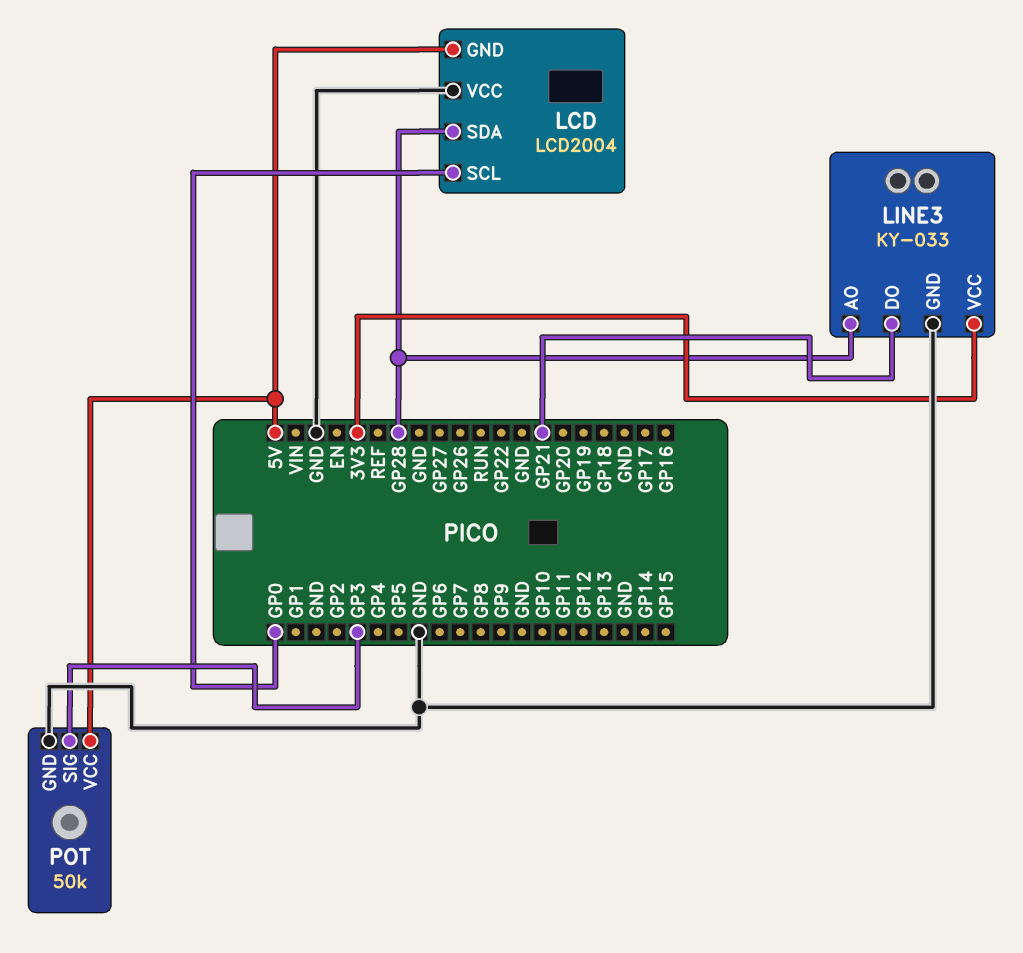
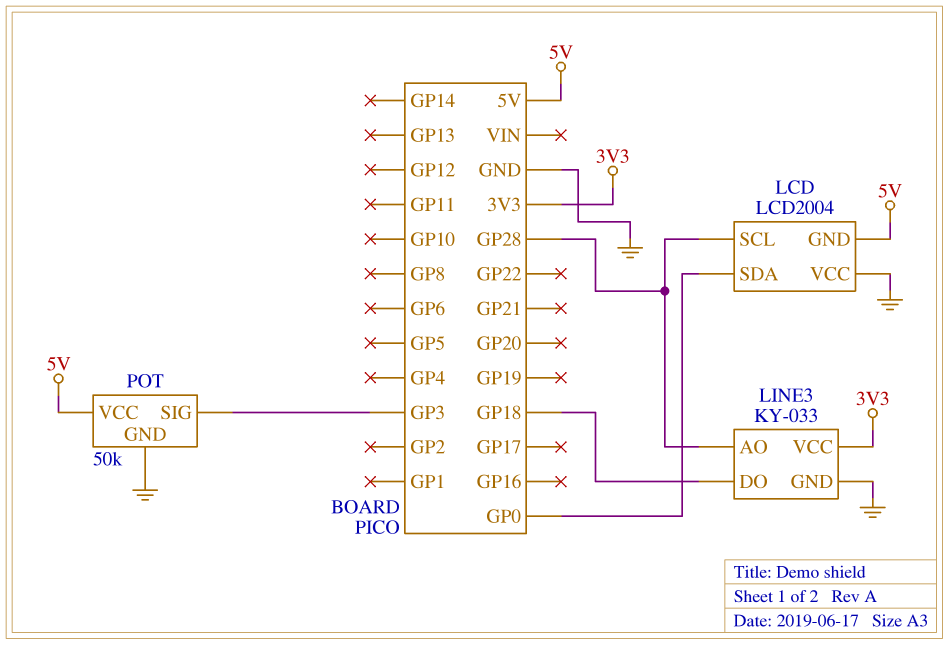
LCD pin SCL: GP0 -> GP28
LCD pin SDA: GP28 -> GP0
LINE3 pin DO: GP21 -> GP18

